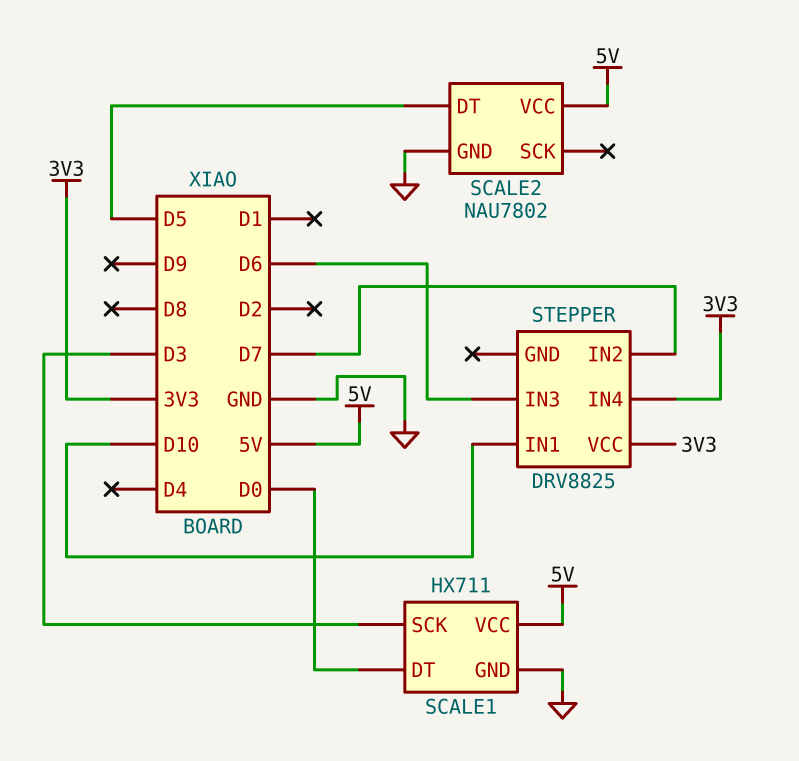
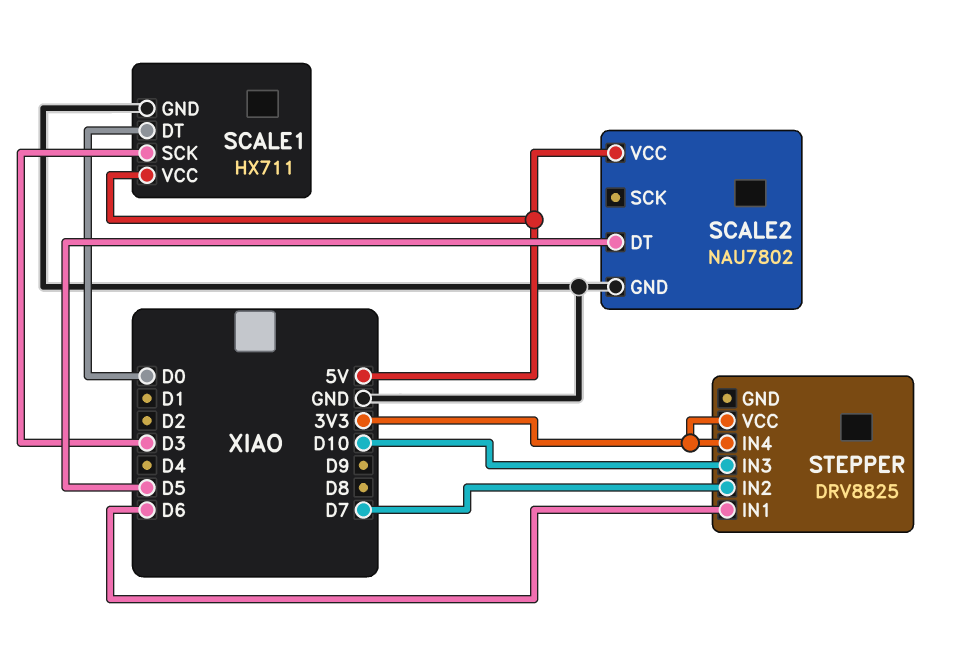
STEPPER pin IN1: D10 -> D6
STEPPER pin IN3: D6 -> D10

